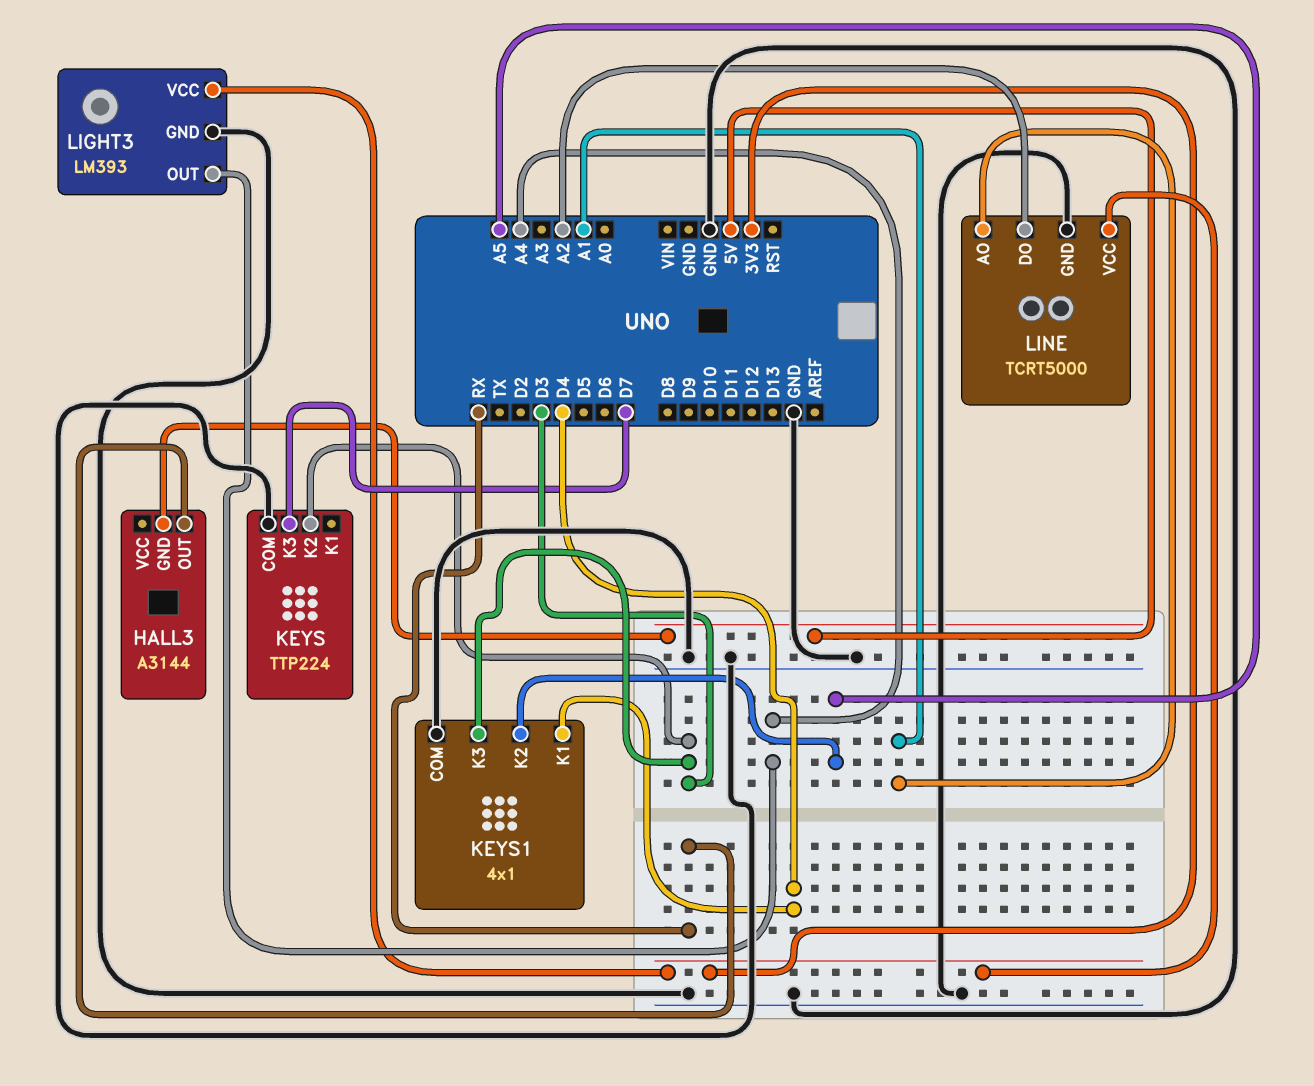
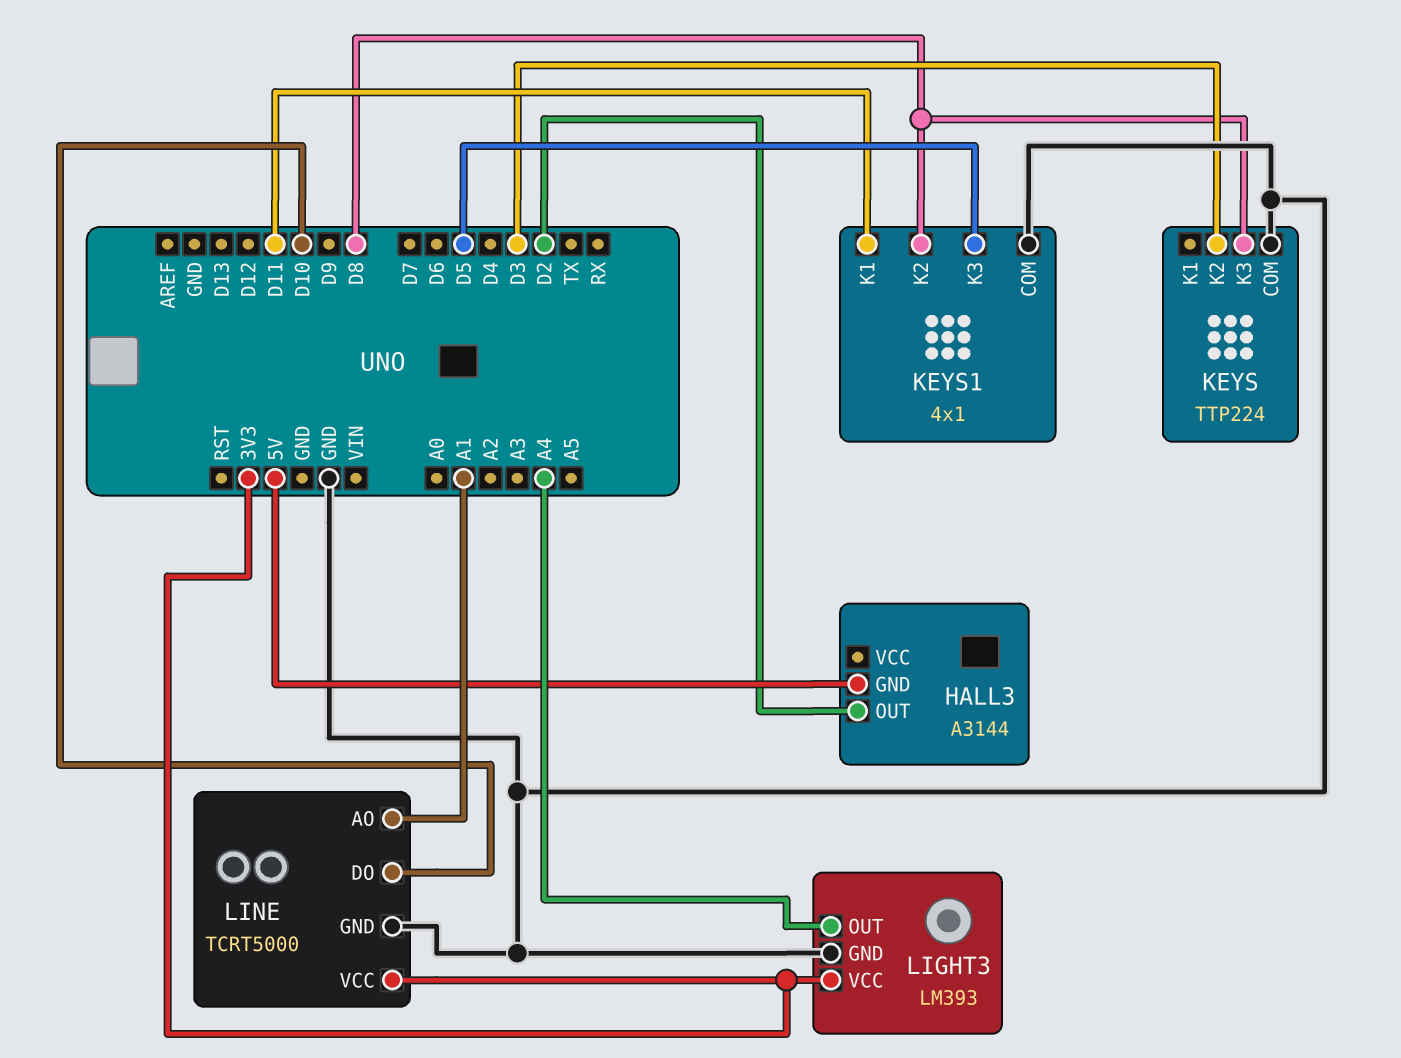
HALL3 pin OUT: RX -> D2
KEYS pin K3: D7 -> D8
KEYS1 pin K1: D4 -> D11
KEYS1 pin K2: A5 -> D8
KEYS1 pin K3: D3 -> D5
LINE pin DO: A2 -> D10

